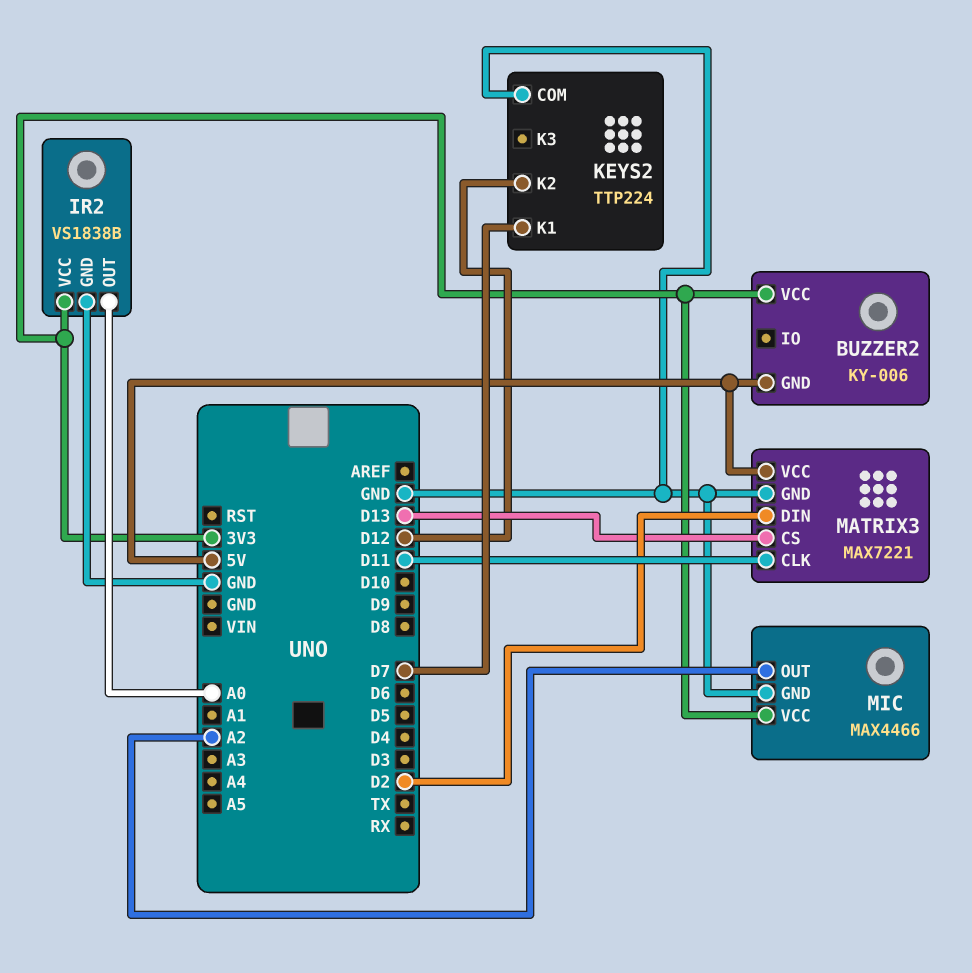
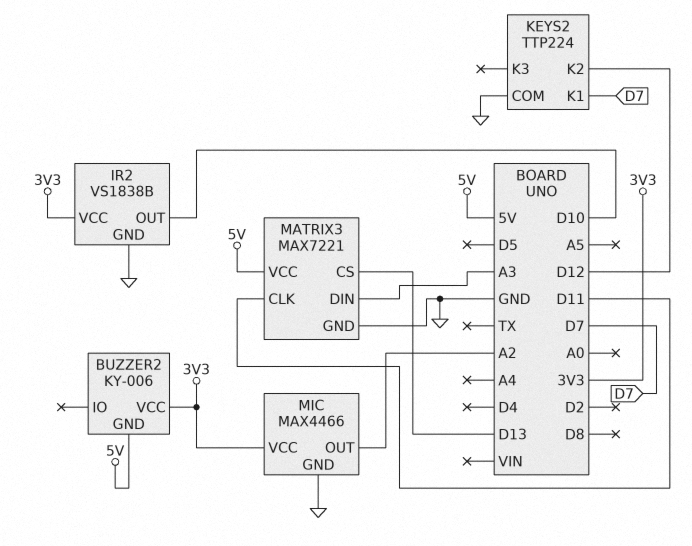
IR2 pin OUT: A0 -> D10
MATRIX3 pin DIN: D2 -> A3

